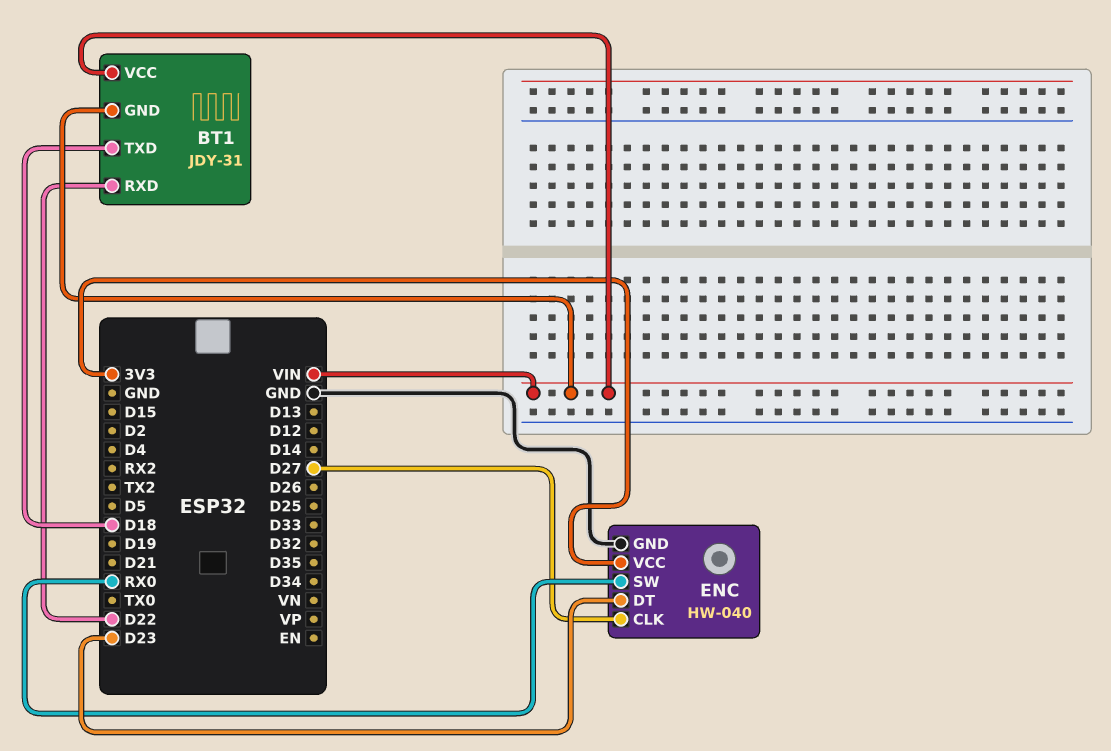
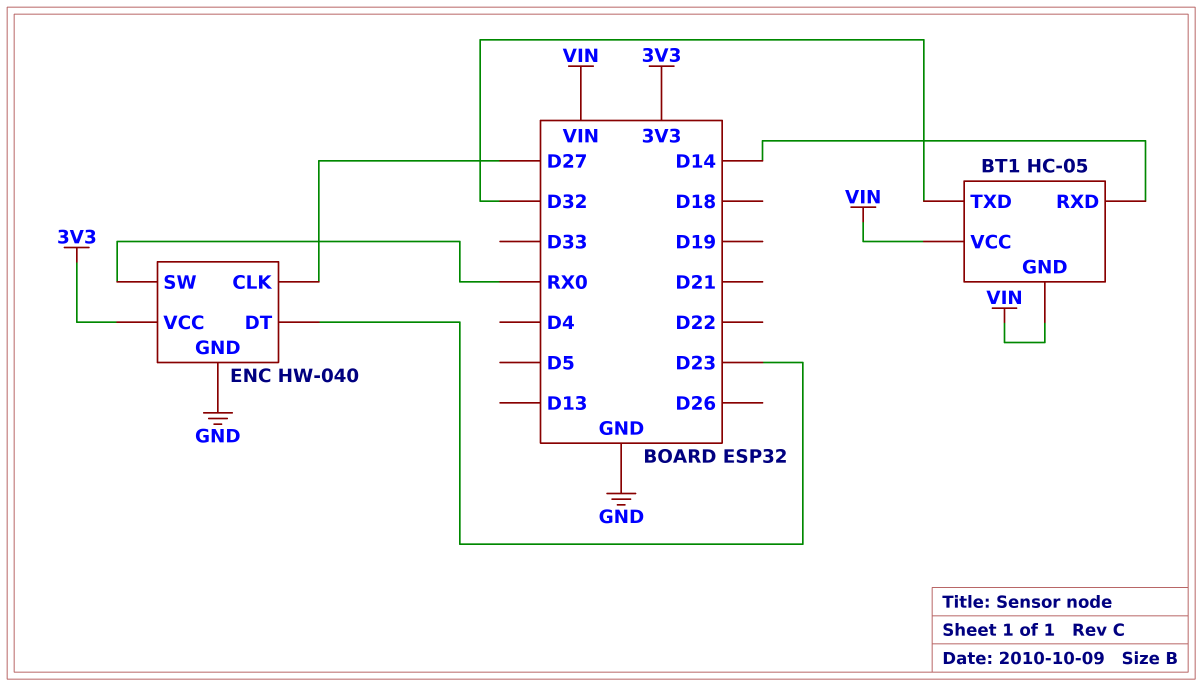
BT1: JDY-31 -> HC-05
BT1 pin RXD: D22 -> D14
BT1 pin TXD: D18 -> D32

